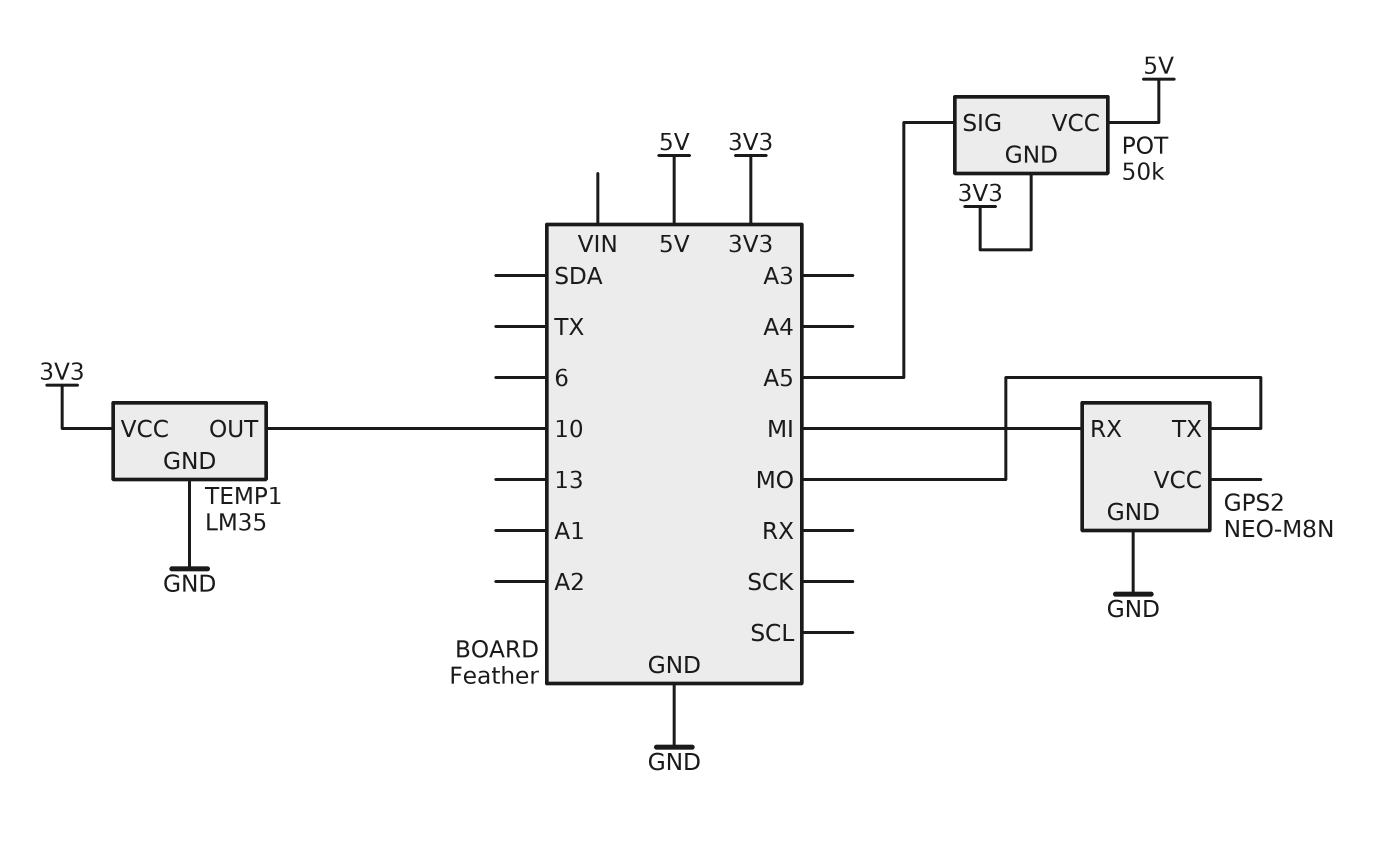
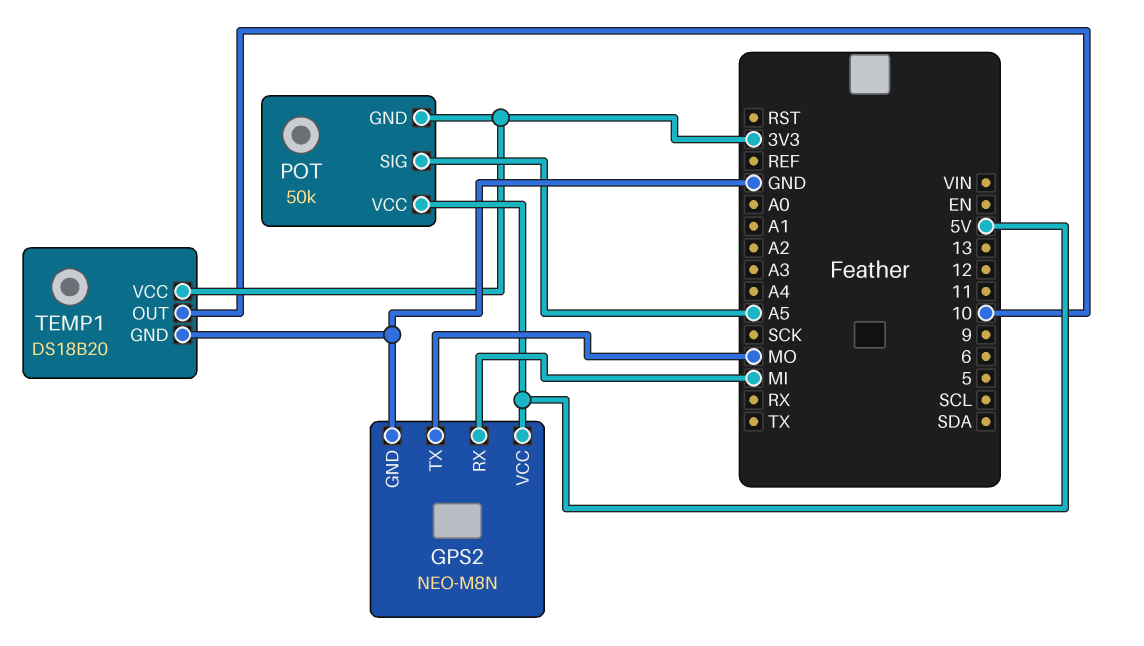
GPS2 pin VCC: none -> 5V
TEMP1: LM35 -> DS18B20

